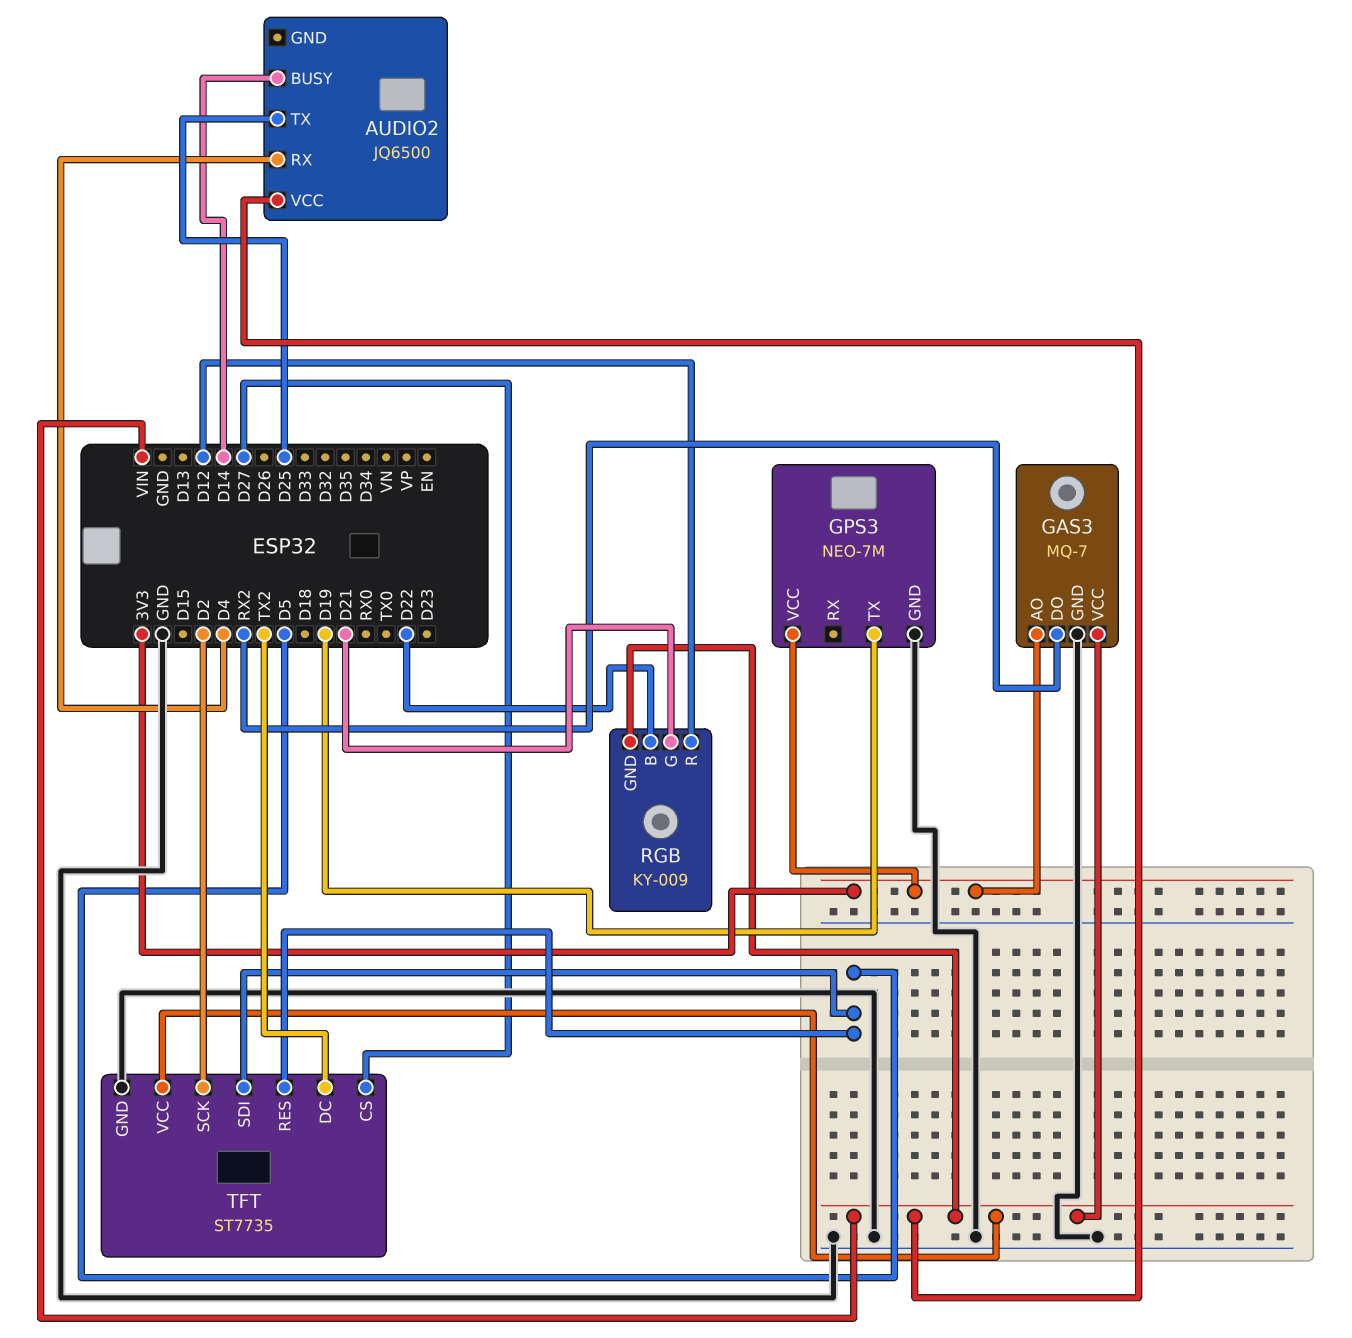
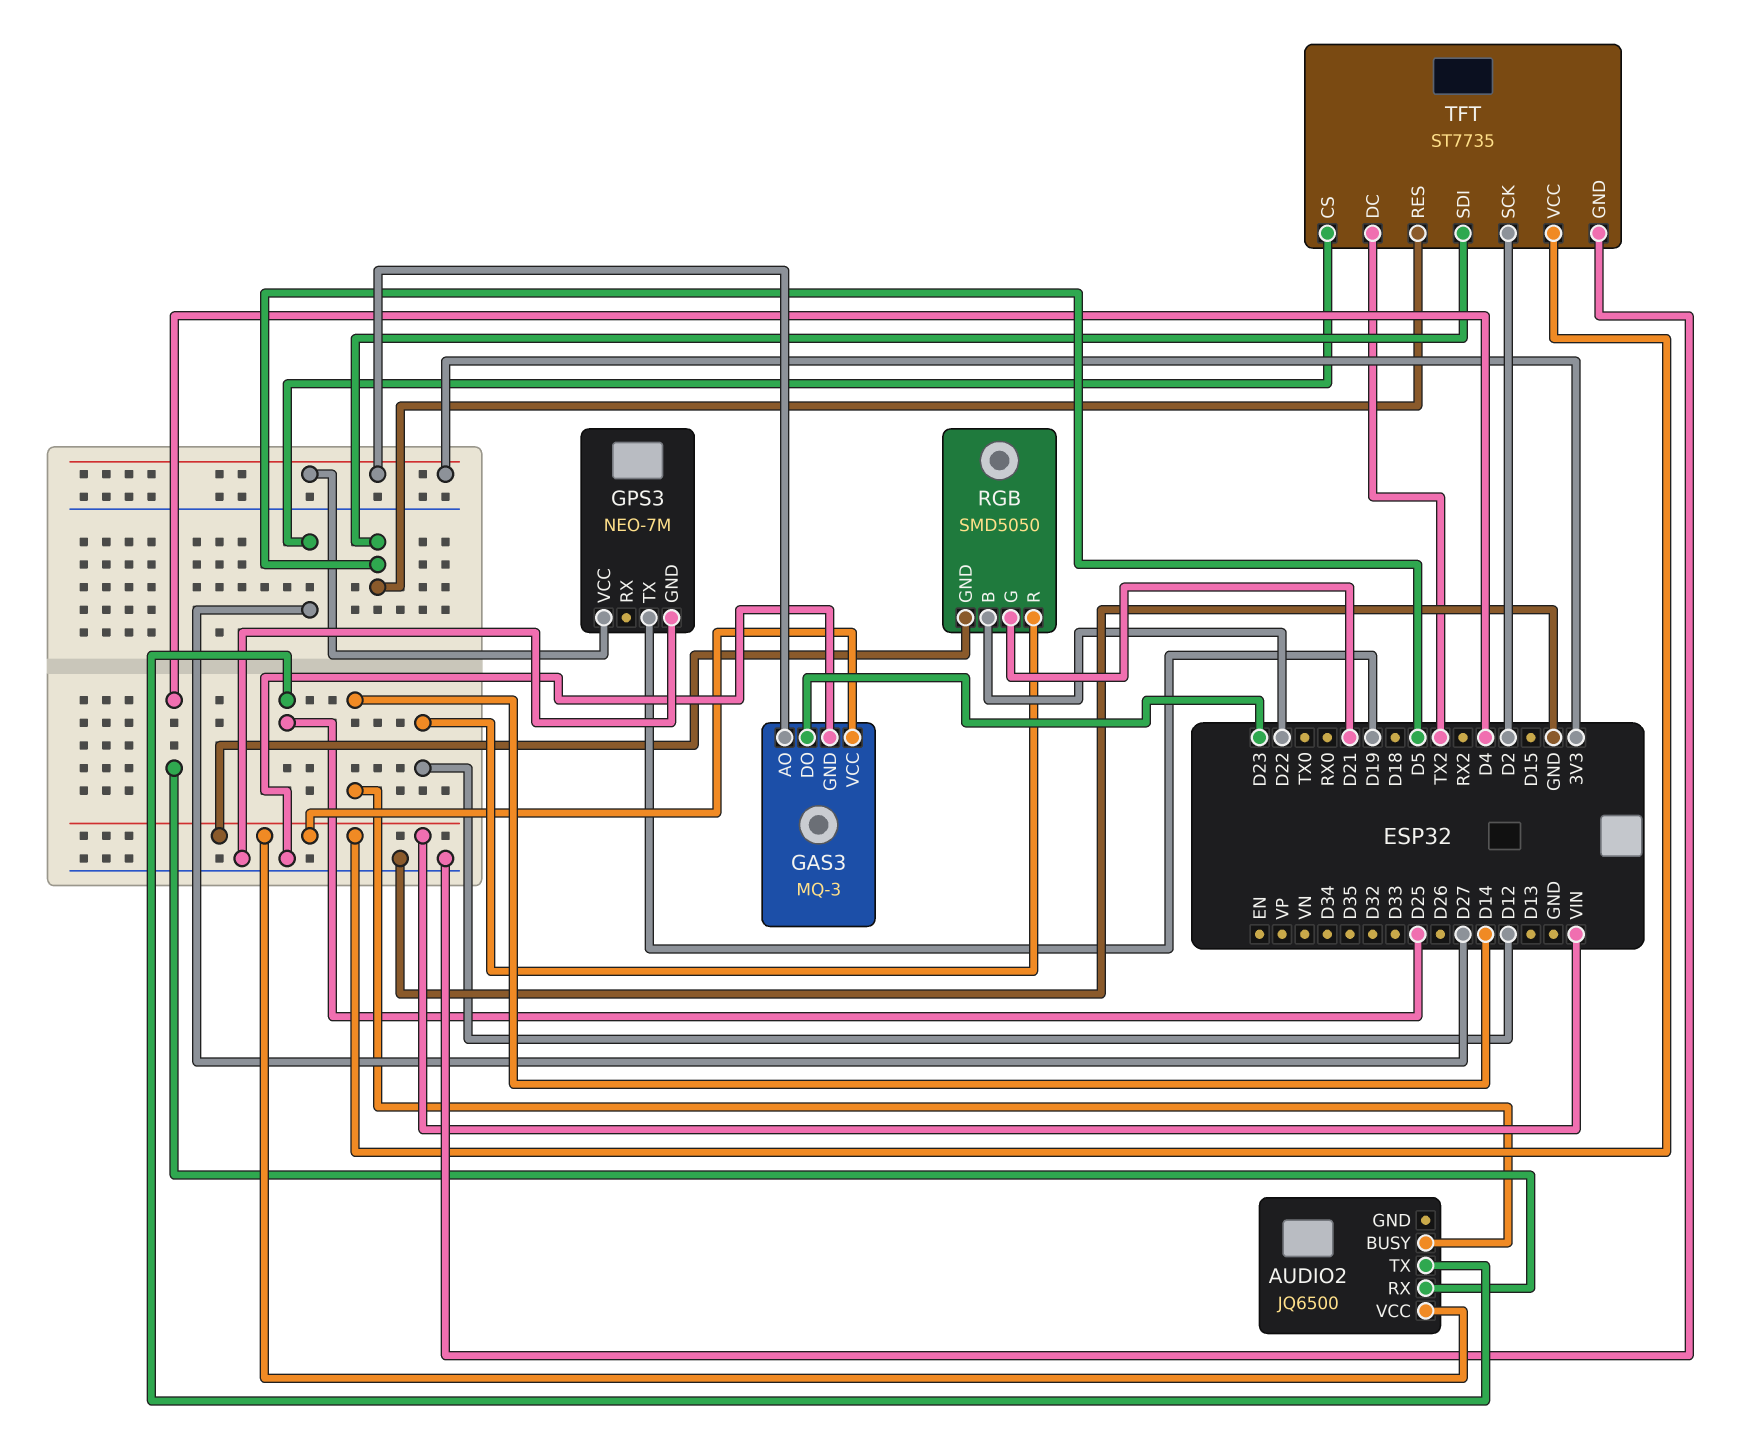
GAS3: MQ-7 -> MQ-3
GAS3 pin DO: RX2 -> D23
RGB: KY-009 -> SMD5050

